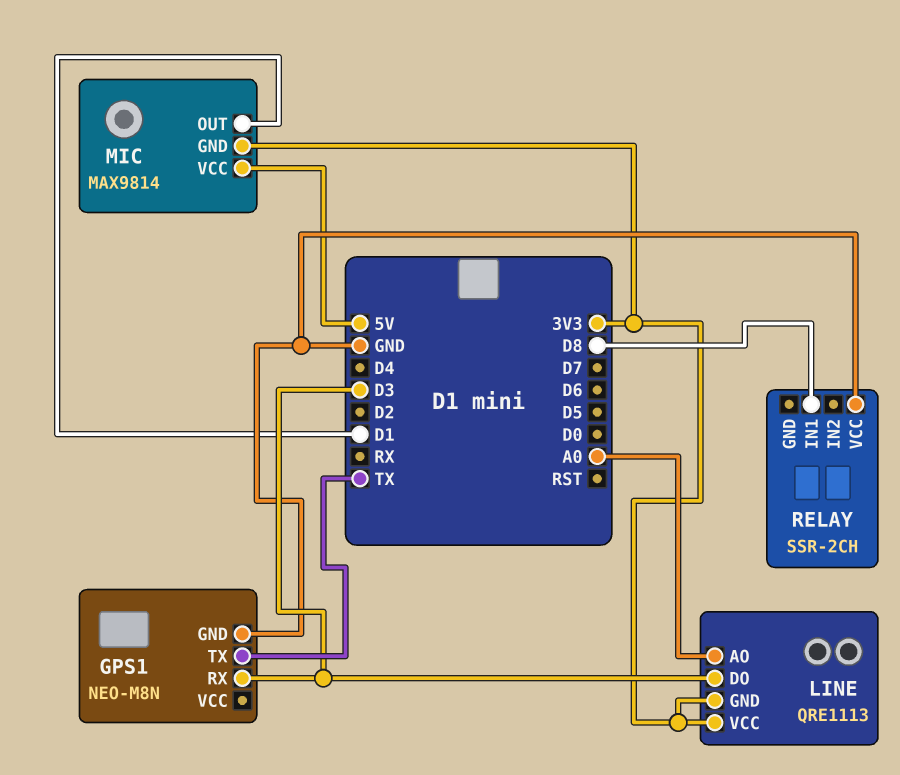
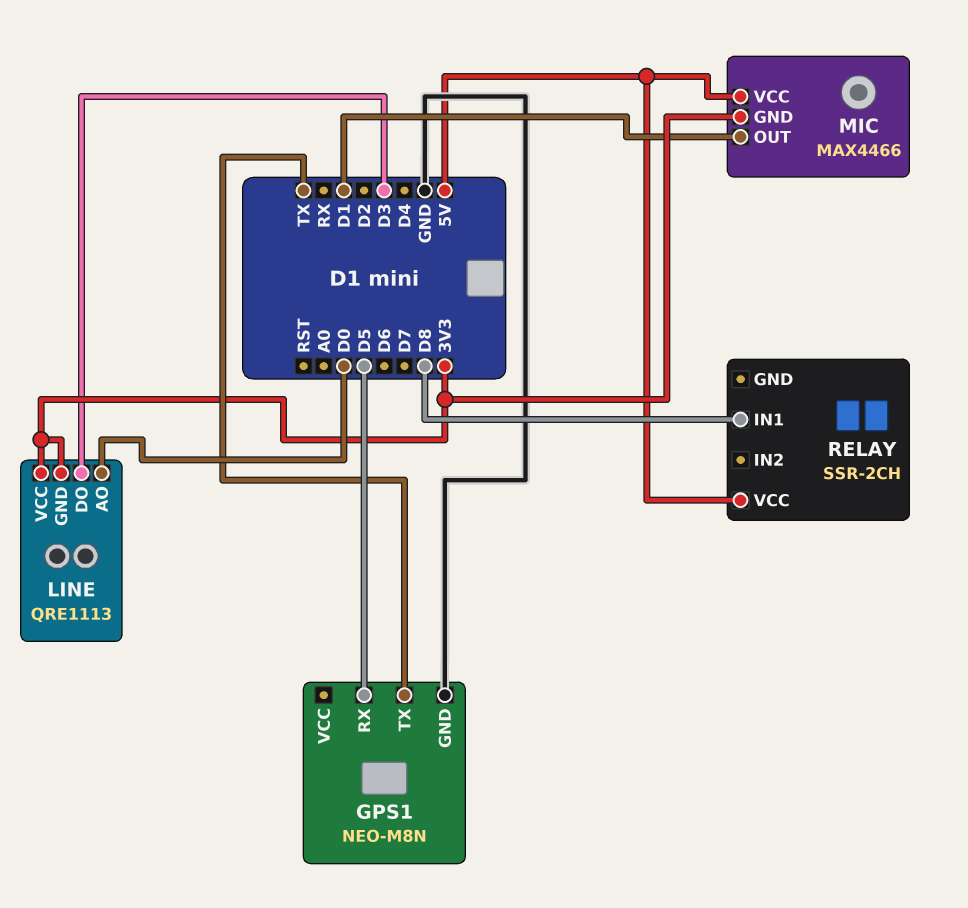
GPS1 pin RX: D3 -> D5
LINE pin AO: A0 -> D0
MIC: MAX9814 -> MAX4466
RELAY pin VCC: GND -> 5V

